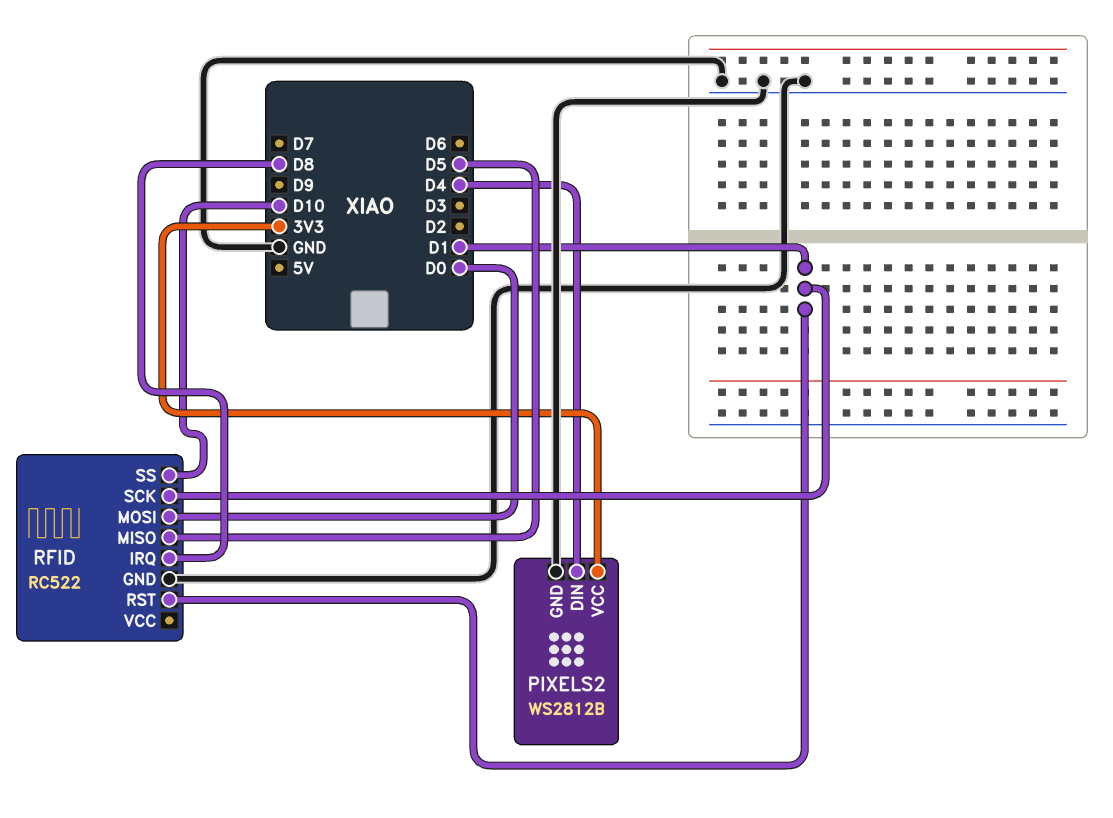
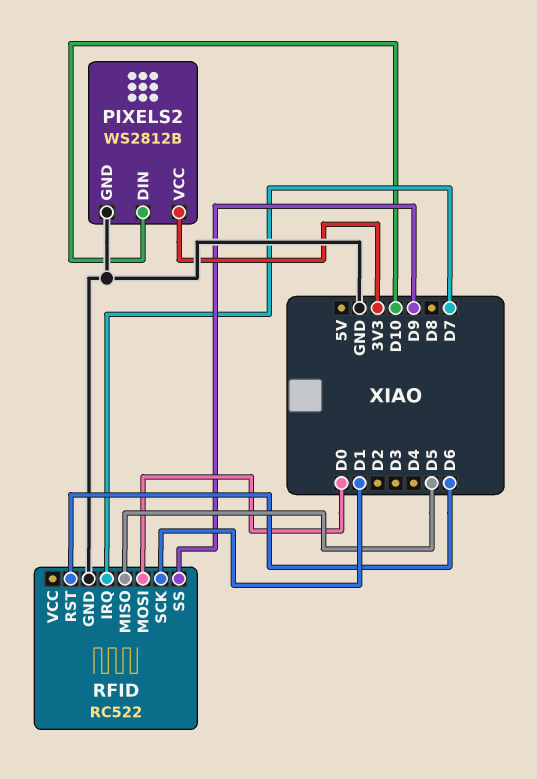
PIXELS2 pin DIN: D4 -> D10
RFID pin IRQ: D8 -> D7
RFID pin RST: D1 -> D6
RFID pin SS: D10 -> D9

